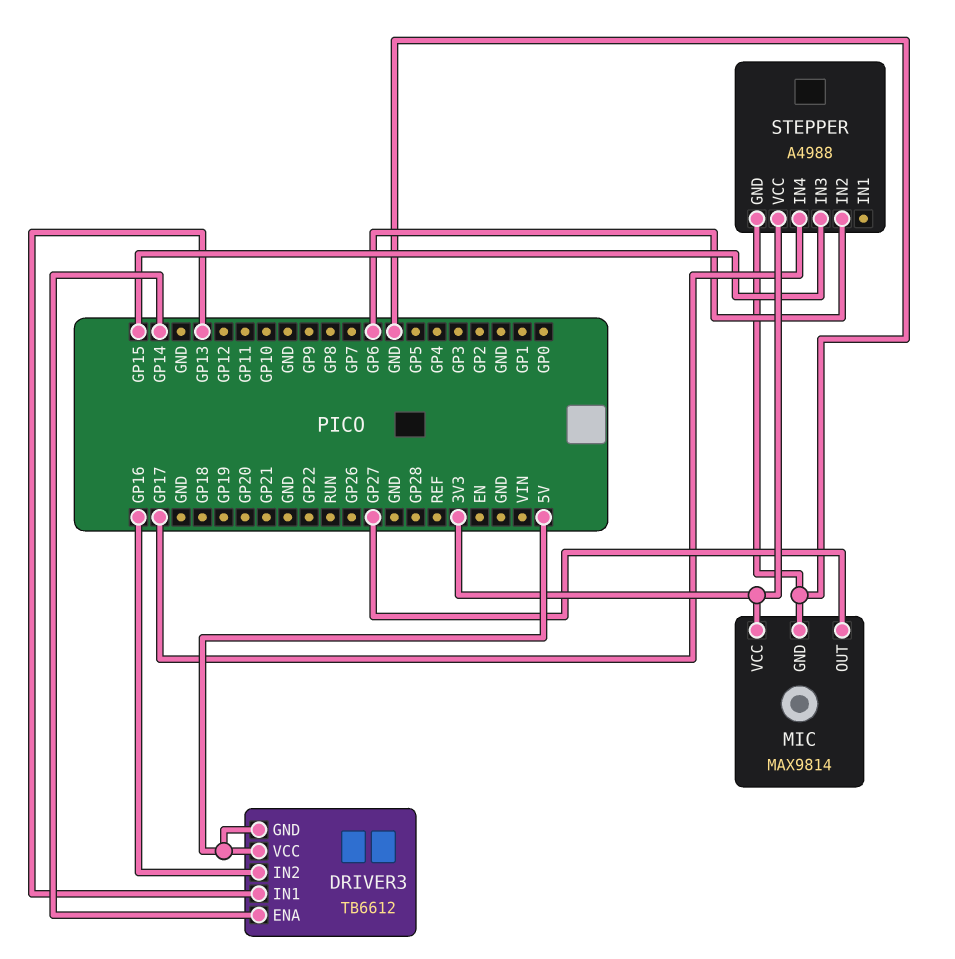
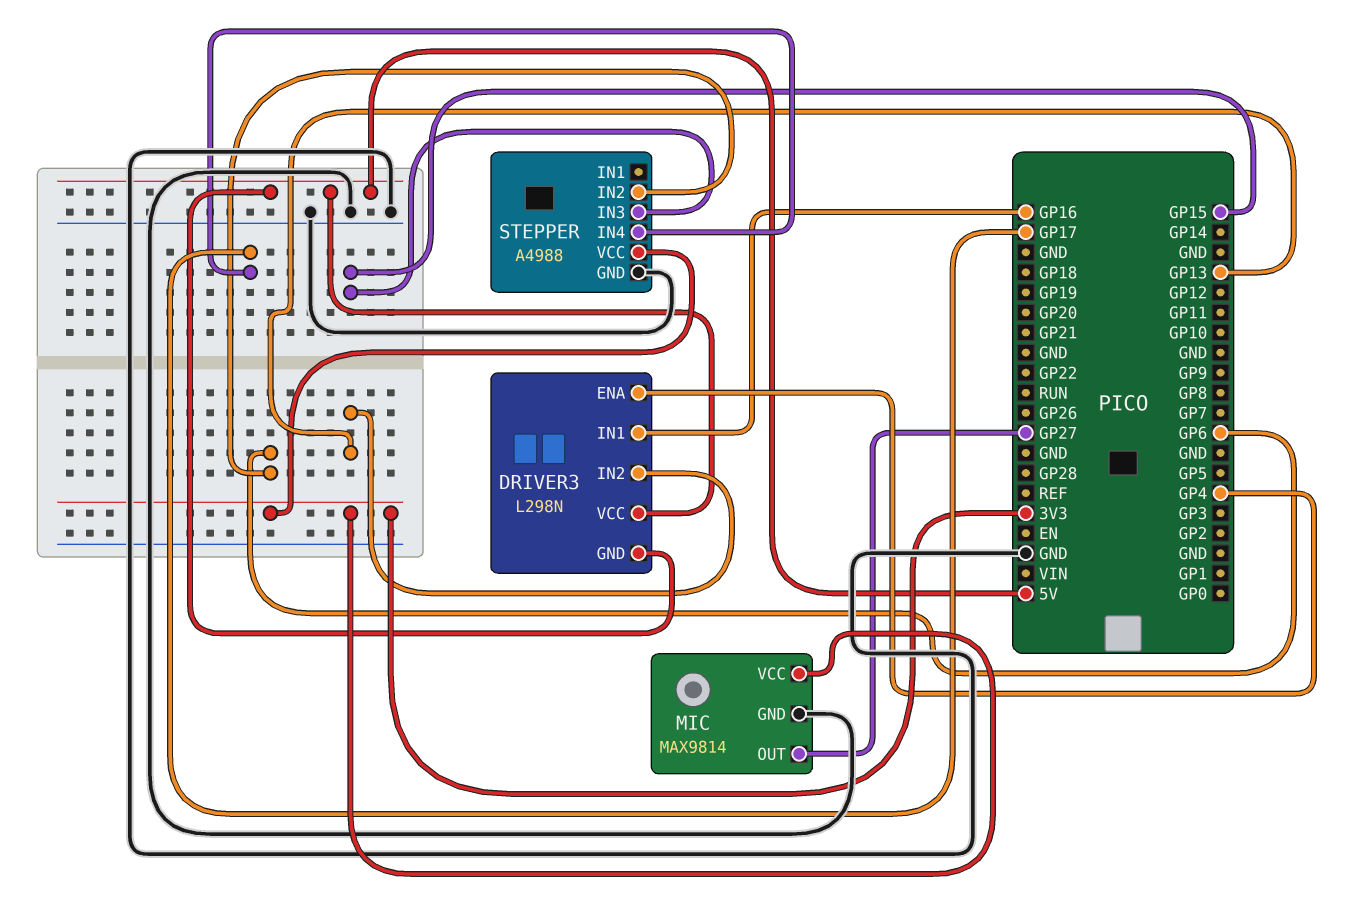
DRIVER3: TB6612 -> L298N
DRIVER3 pin ENA: GP14 -> GP4
DRIVER3 pin IN1: GP13 -> GP16
DRIVER3 pin IN2: GP16 -> GP13

